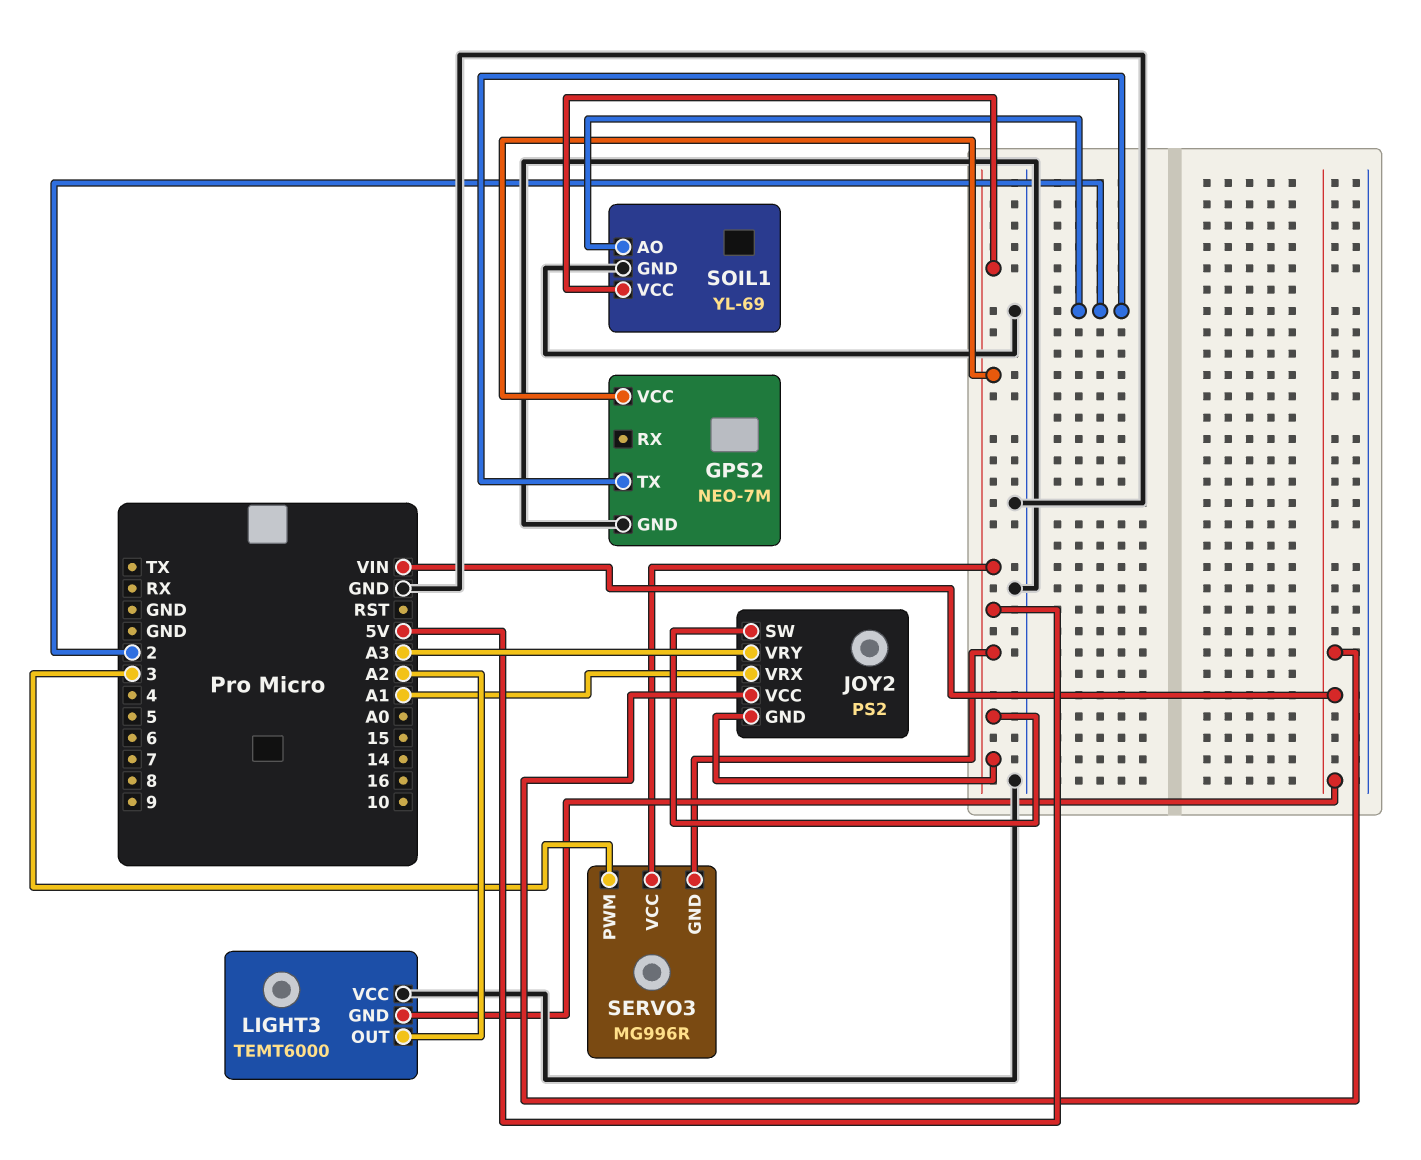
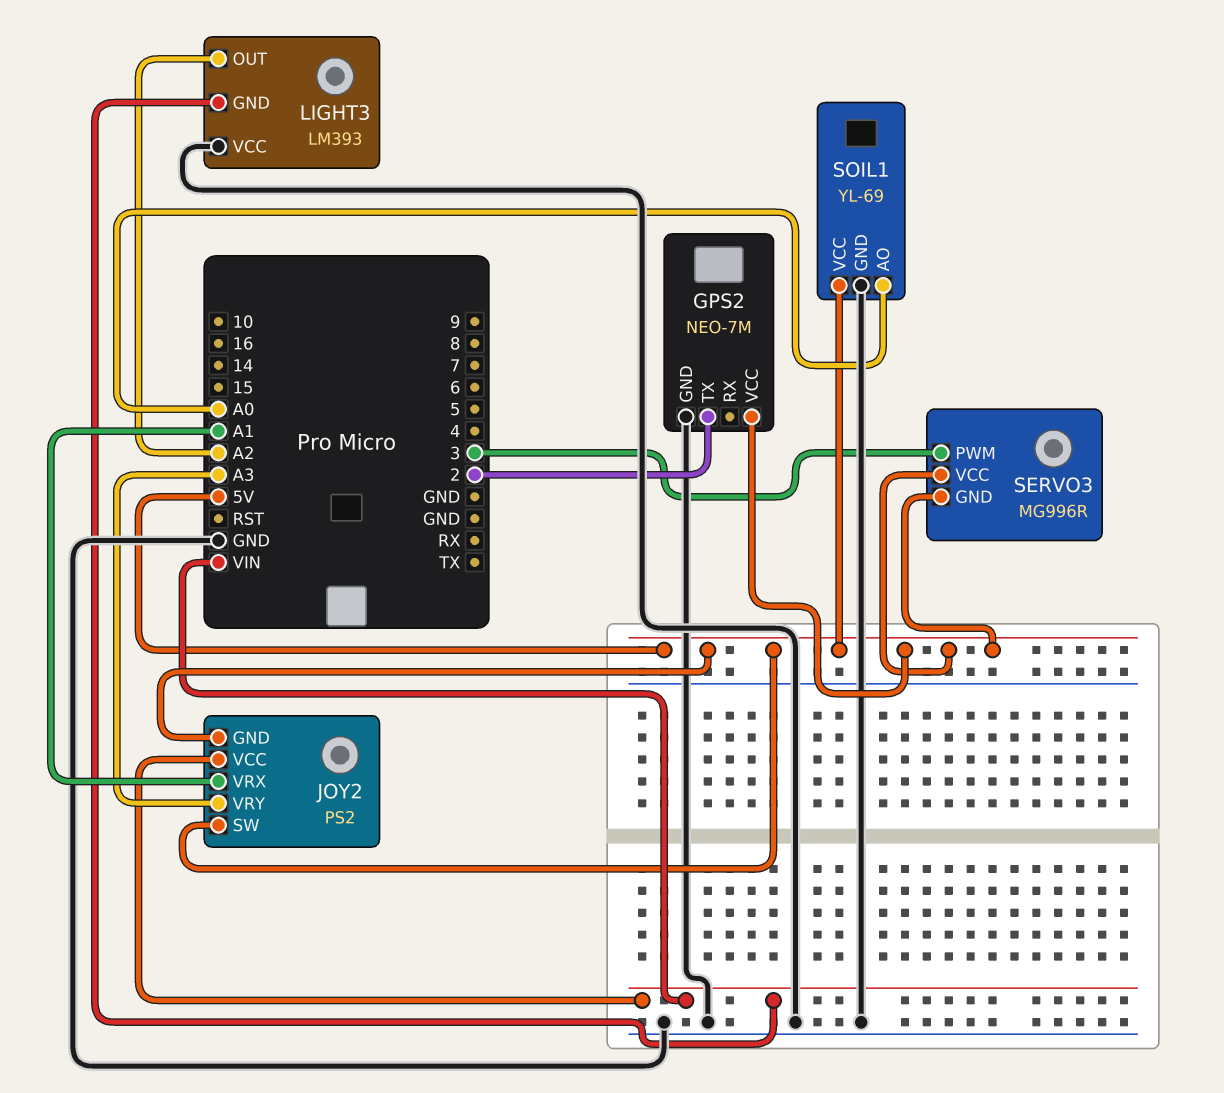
LIGHT3: TEMT6000 -> LM393
SOIL1 pin AO: 2 -> A0

